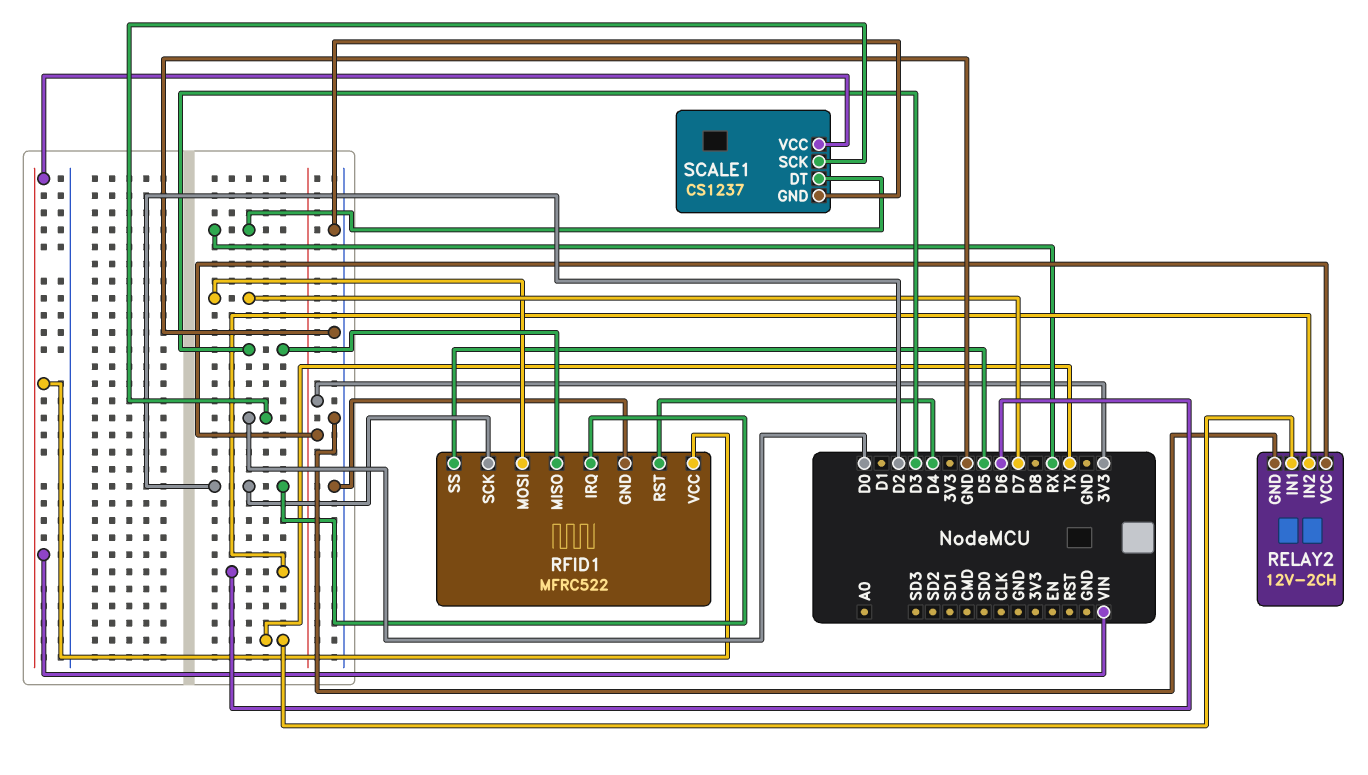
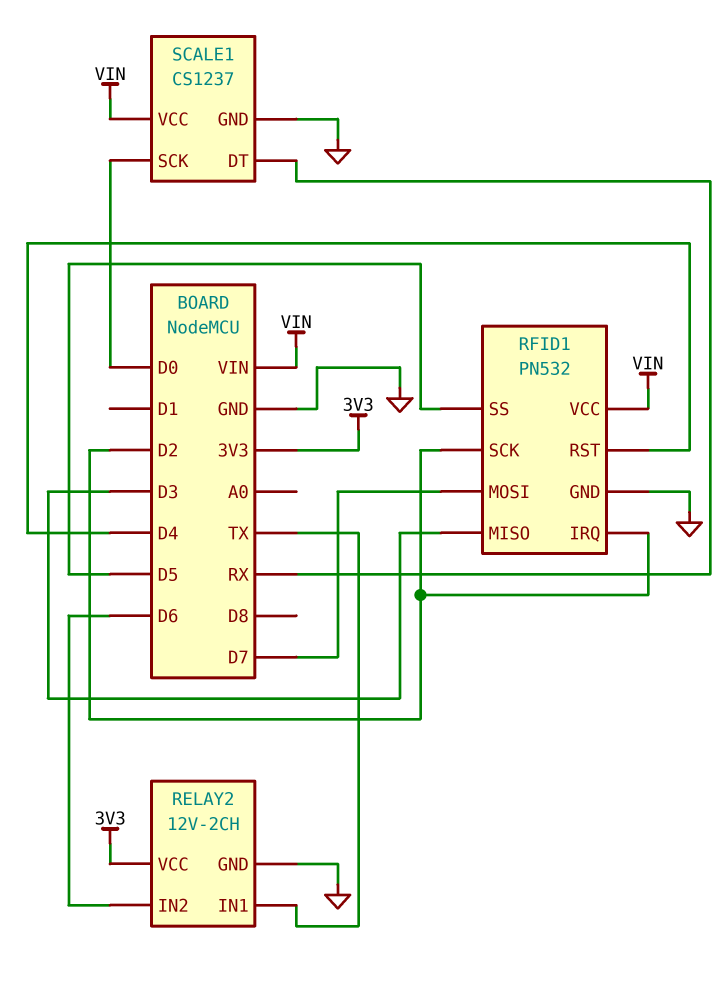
RFID1: MFRC522 -> PN532

